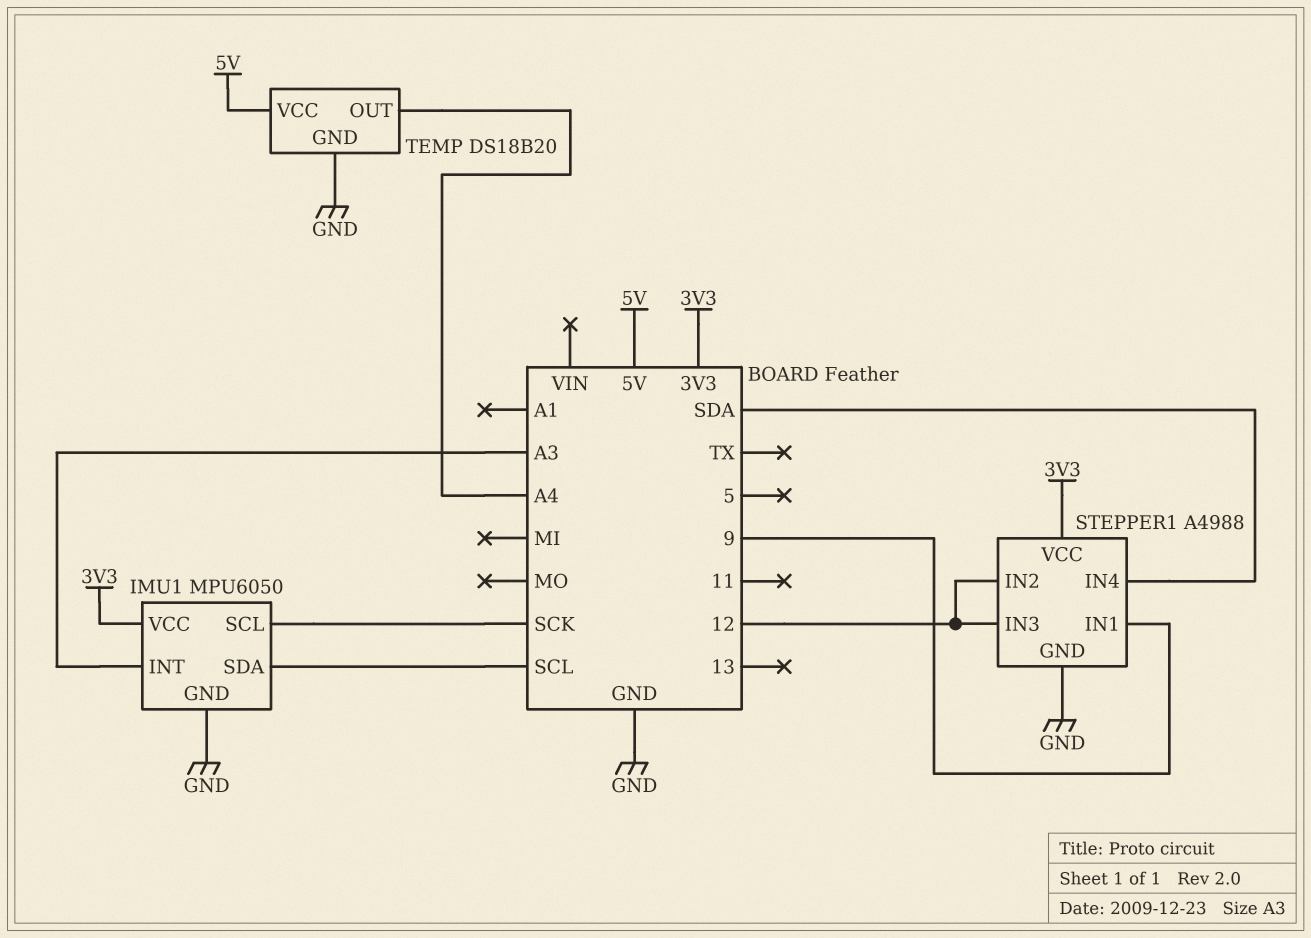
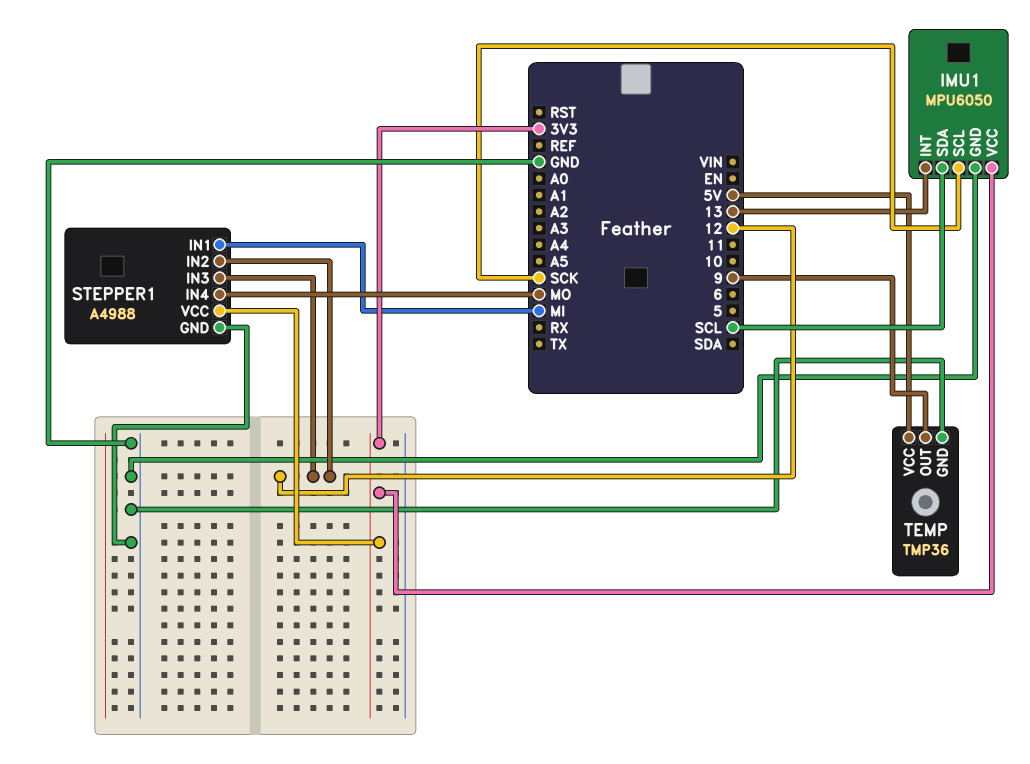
IMU1 pin INT: A3 -> 13
STEPPER1 pin IN1: 9 -> MI
STEPPER1 pin IN4: SDA -> MO
TEMP: DS18B20 -> TMP36
TEMP pin OUT: A4 -> 9

